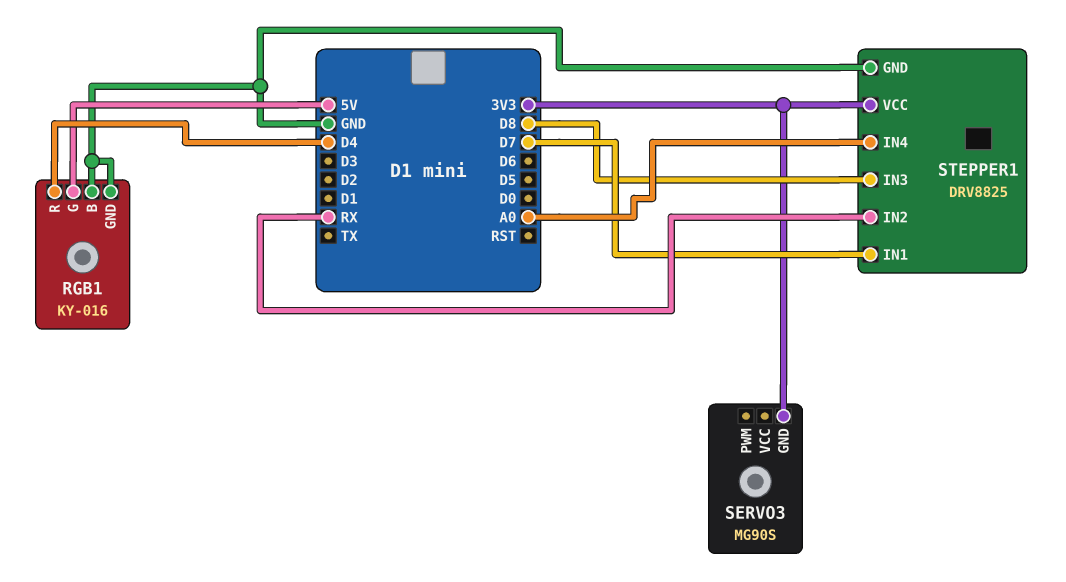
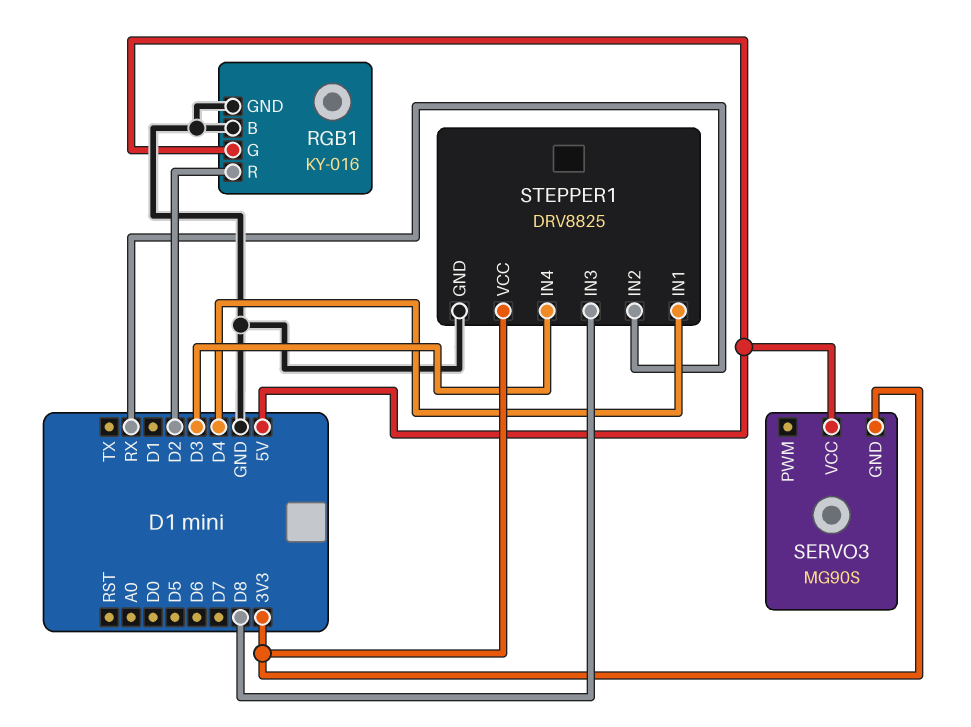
RGB1 pin R: D4 -> D2
SERVO3 pin VCC: none -> 5V
STEPPER1 pin IN1: D7 -> D4
STEPPER1 pin IN4: A0 -> D3

